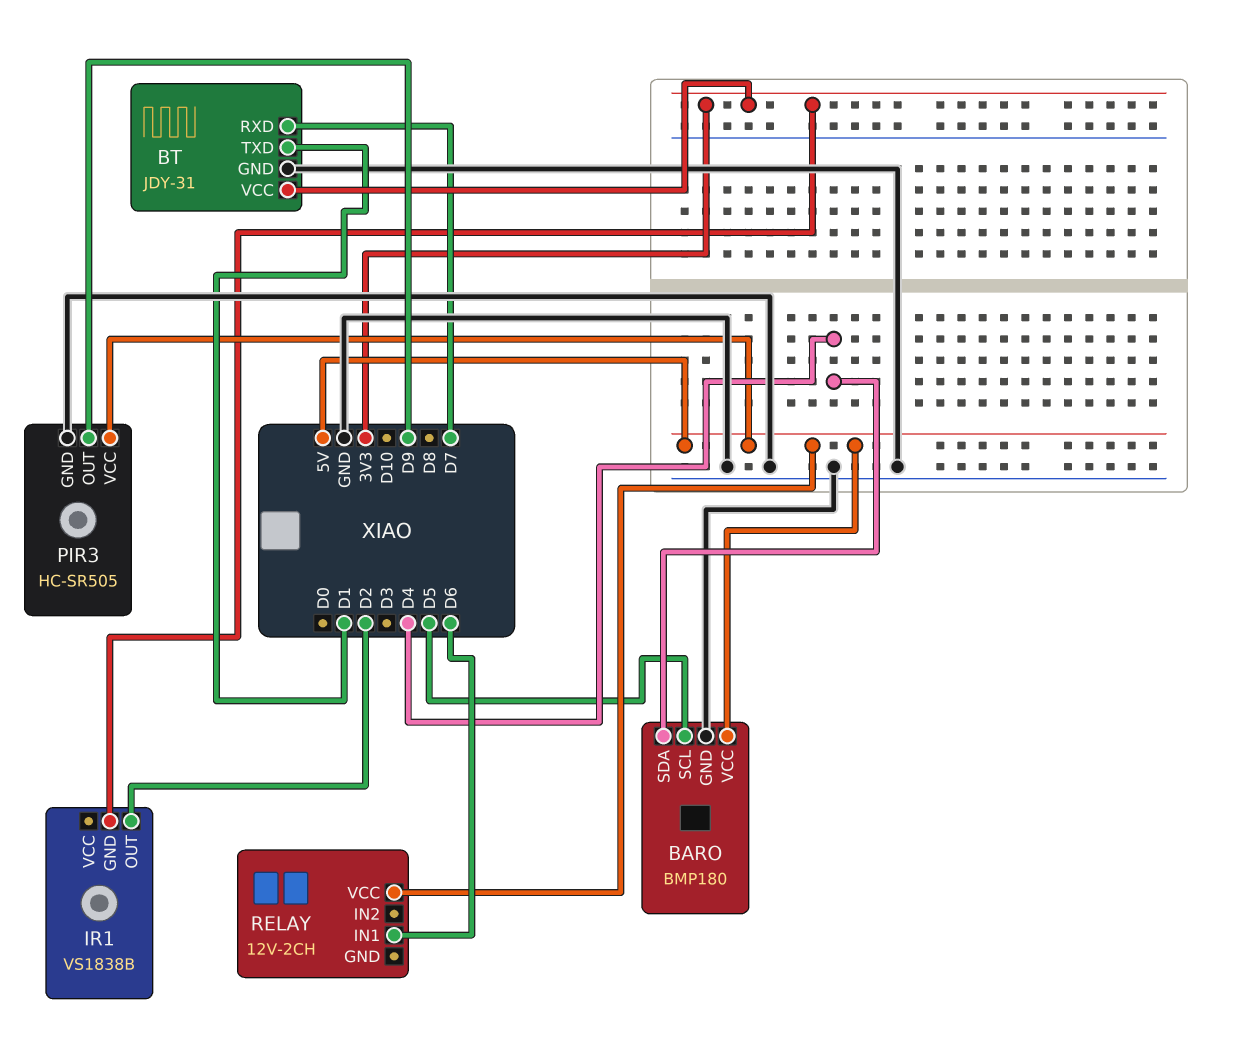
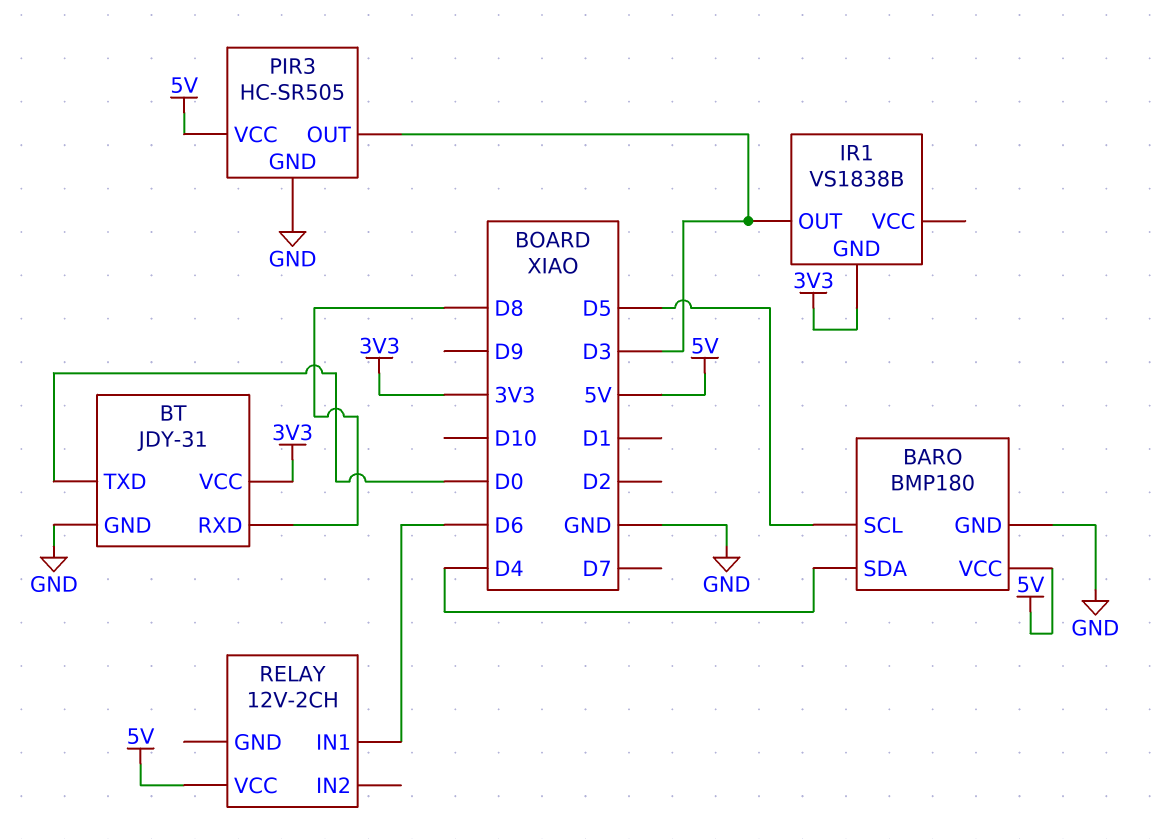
BT pin RXD: D7 -> D8
BT pin TXD: D1 -> D0
IR1 pin OUT: D2 -> D3
PIR3 pin OUT: D9 -> D3

